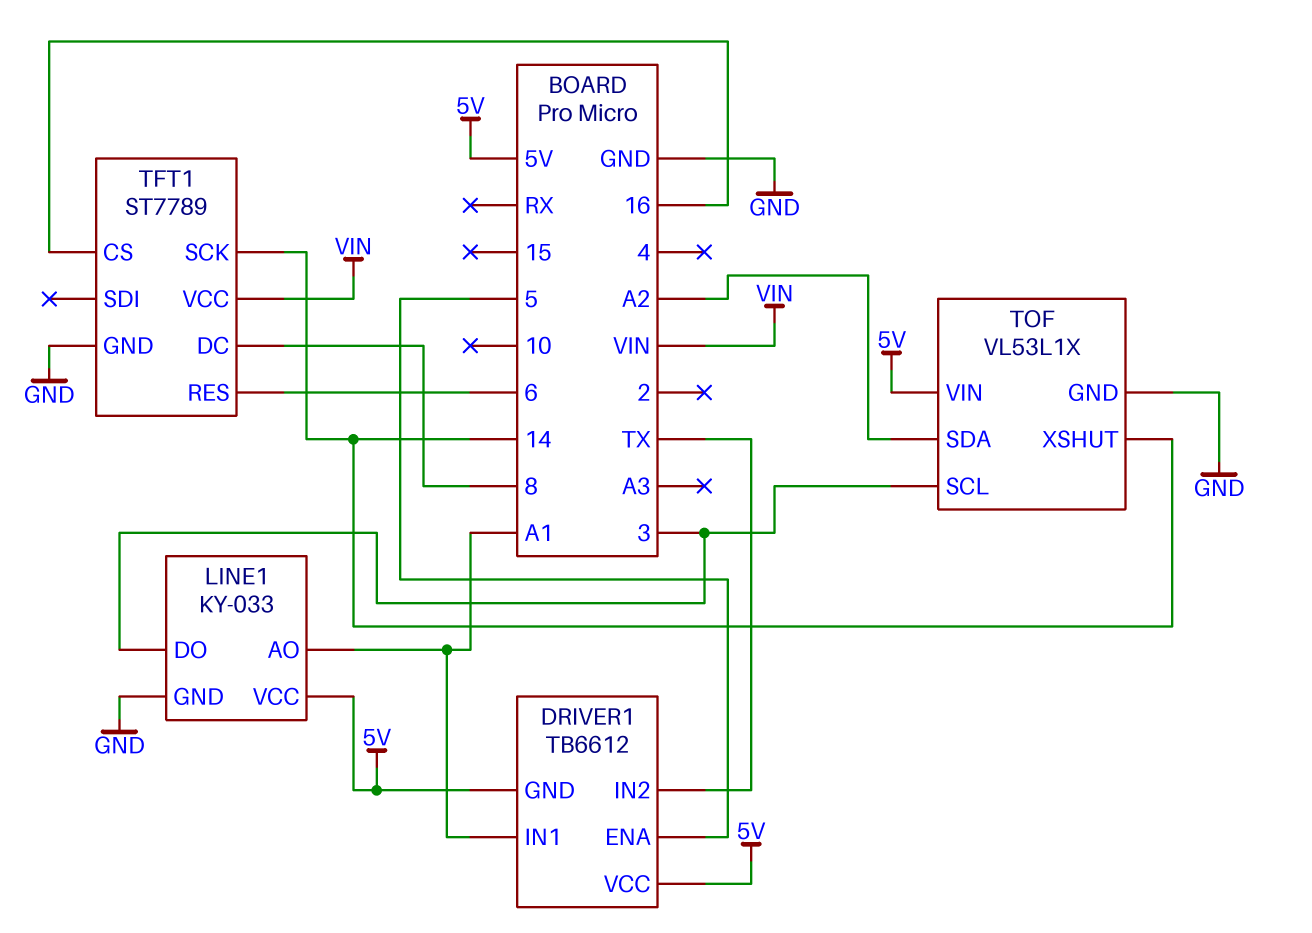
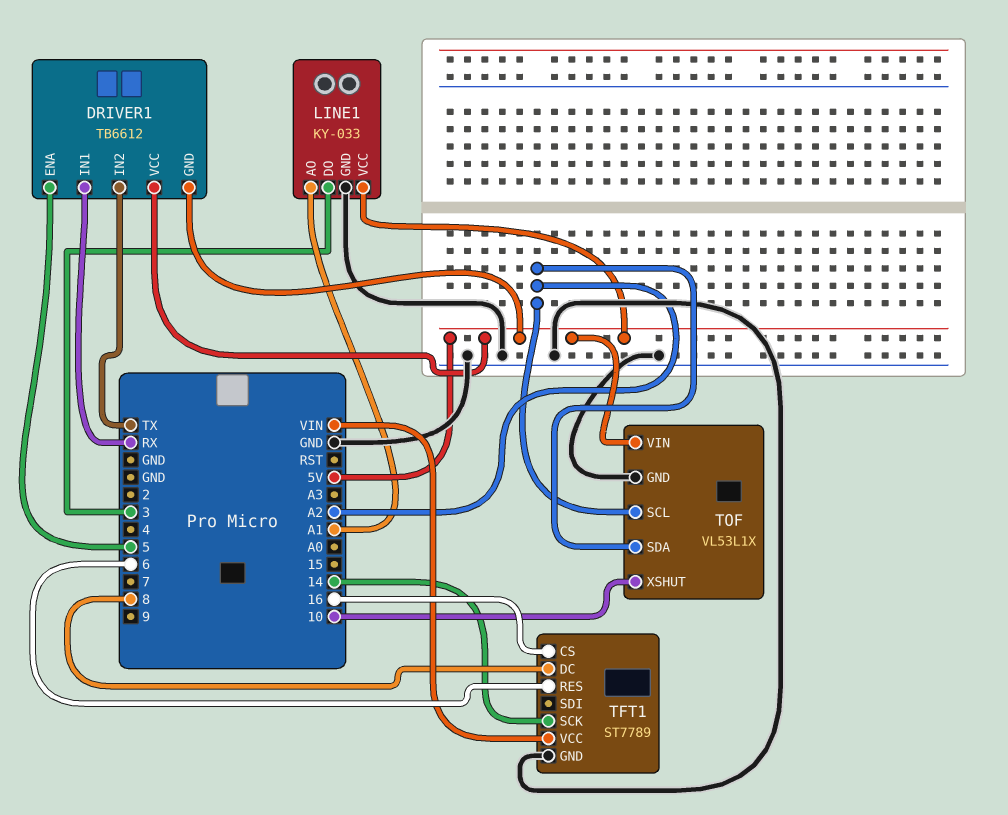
DRIVER1 pin IN1: A1 -> RX
TOF pin SCL: 3 -> A2
TOF pin XSHUT: 14 -> 10

